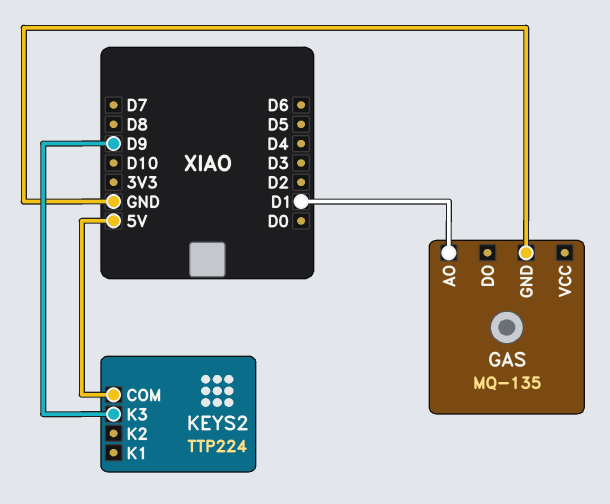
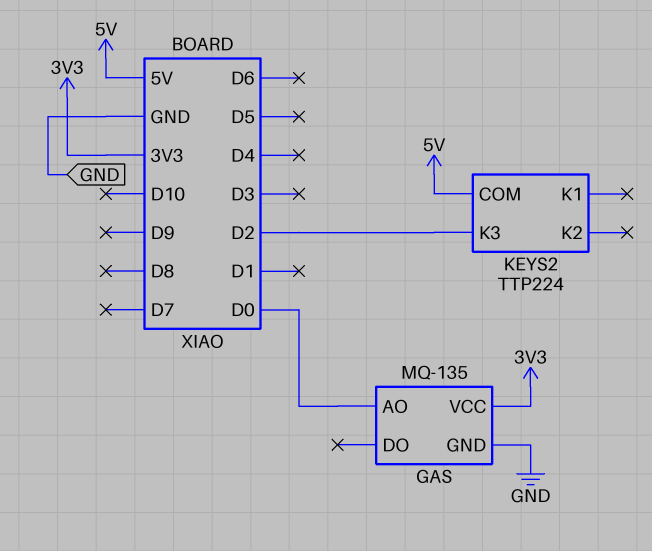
GAS pin AO: D1 -> D0
GAS pin VCC: none -> 3V3
KEYS2 pin K3: D9 -> D2

